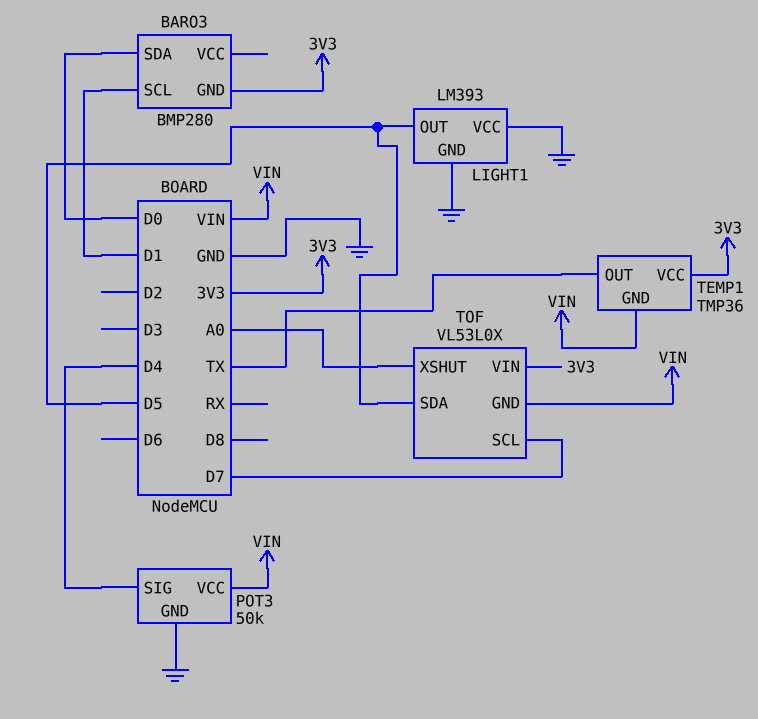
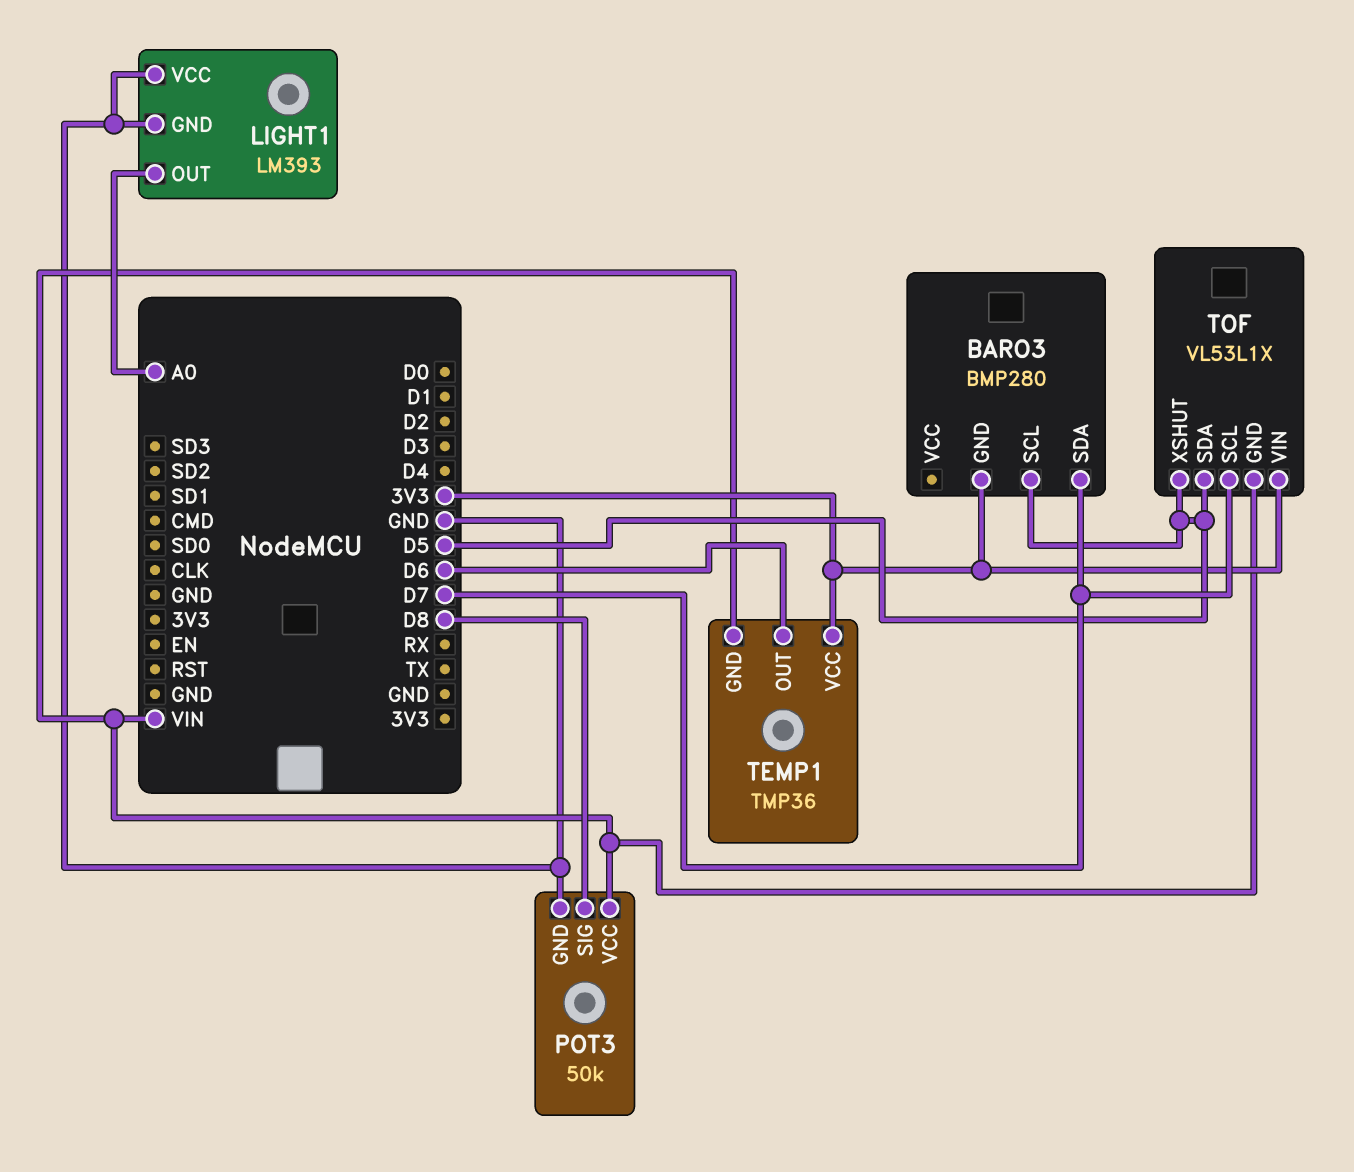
BARO3 pin SCL: D1 -> D5
BARO3 pin SDA: D0 -> D7
LIGHT1 pin OUT: D5 -> A0
POT3 pin SIG: D4 -> D8
TEMP1 pin OUT: TX -> D6
TOF: VL53L0X -> VL53L1X
TOF pin XSHUT: A0 -> D5

